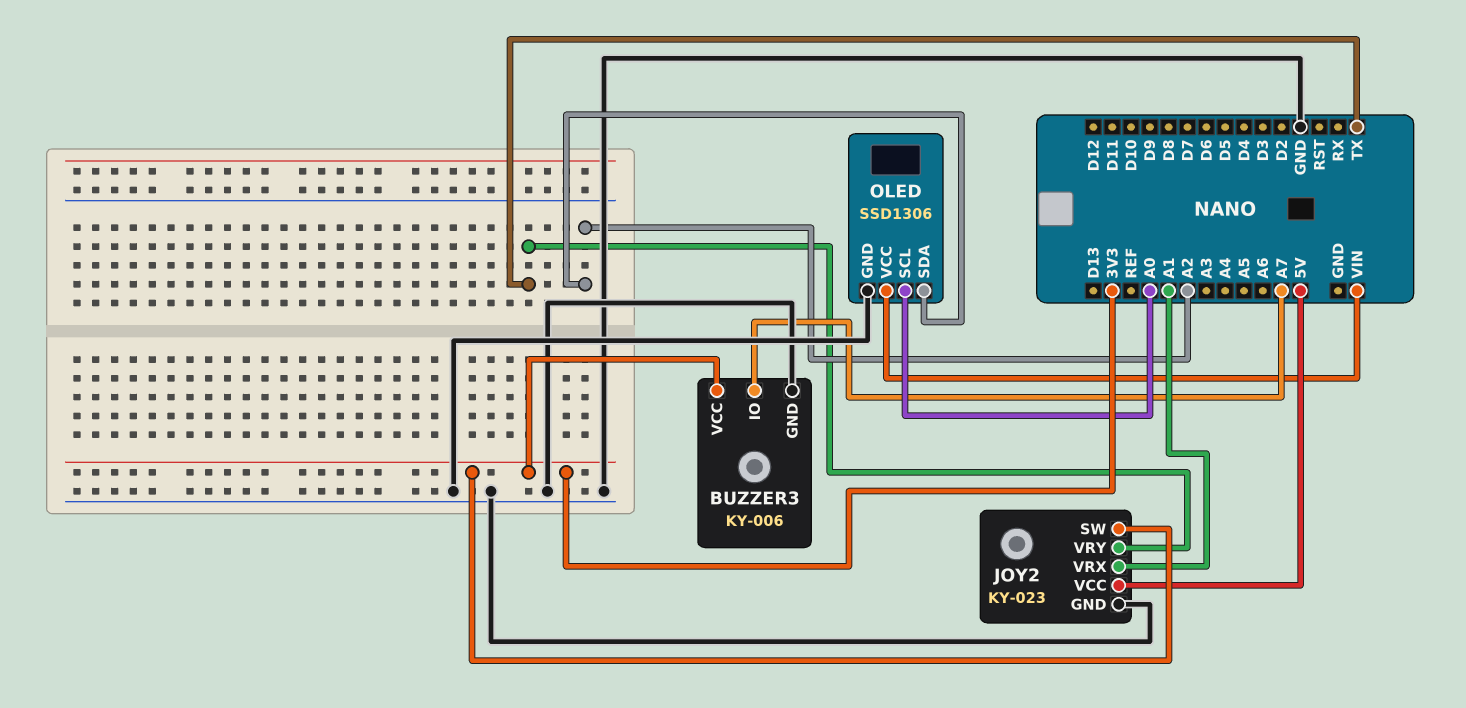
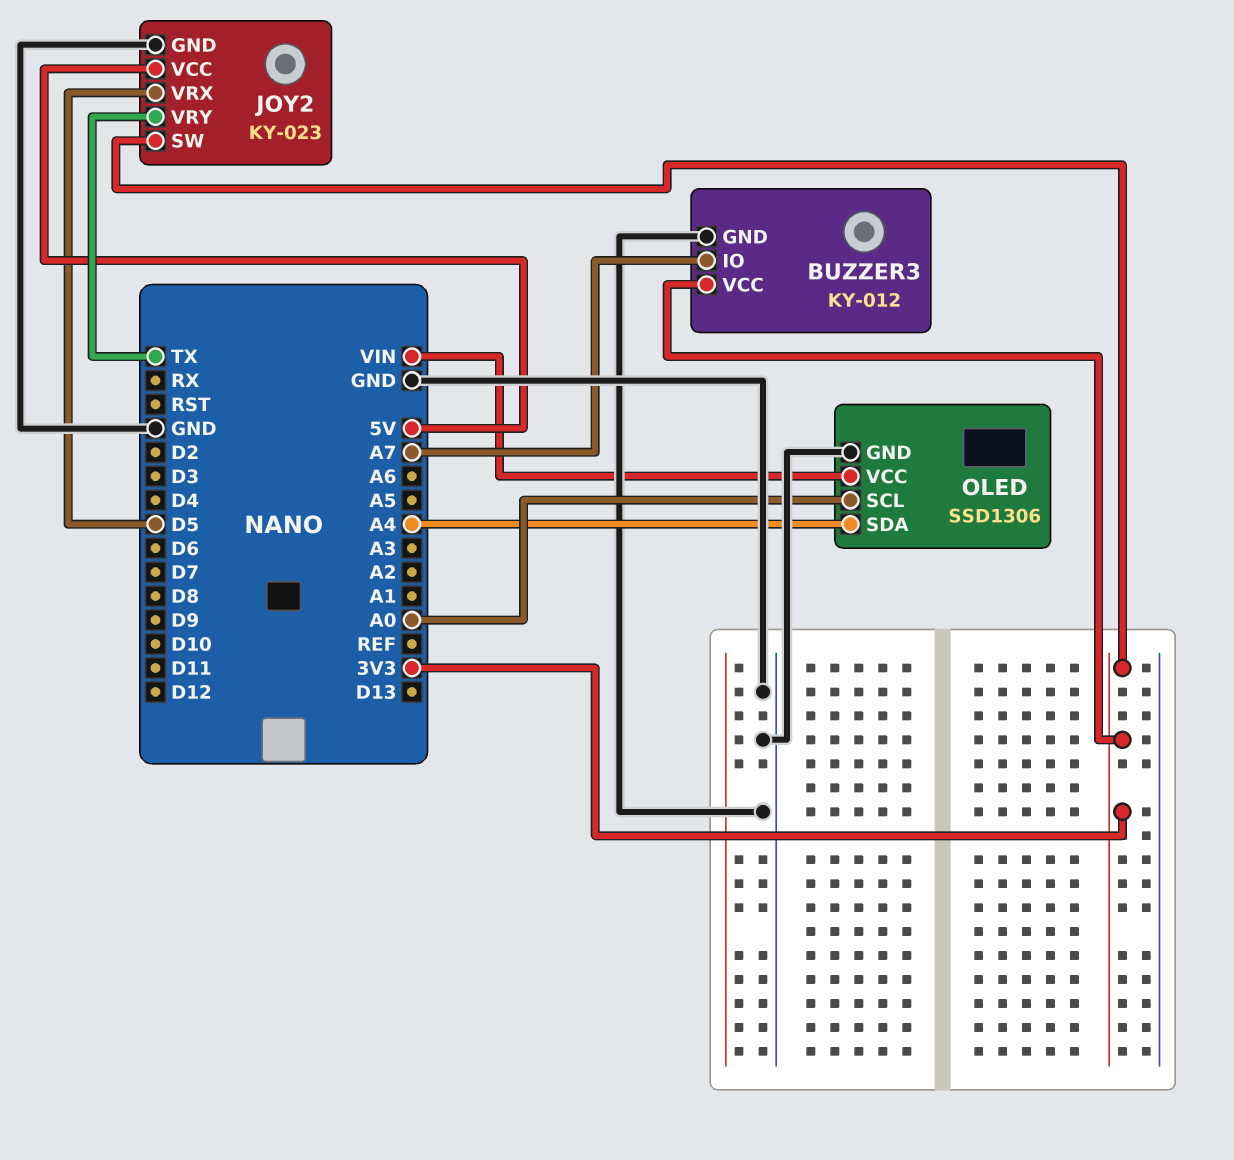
BUZZER3: KY-006 -> KY-012
JOY2 pin VRX: A1 -> D5
OLED pin SDA: A2 -> A4

